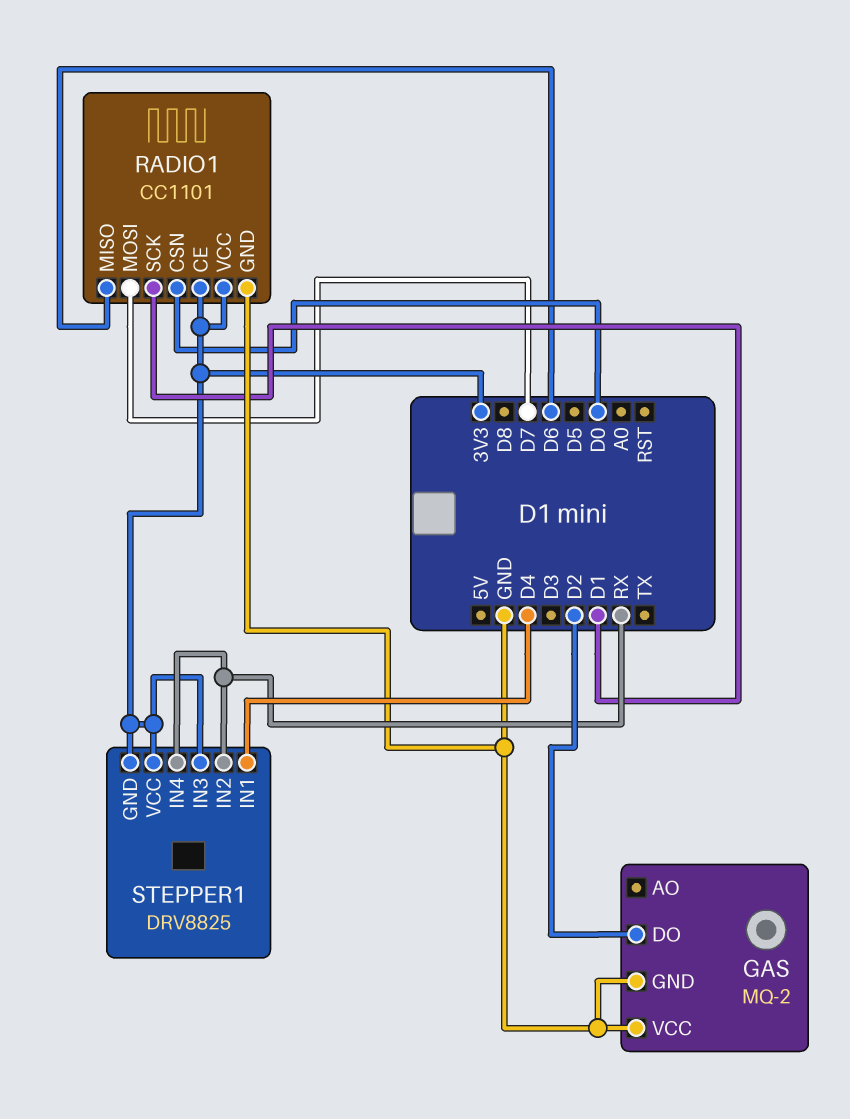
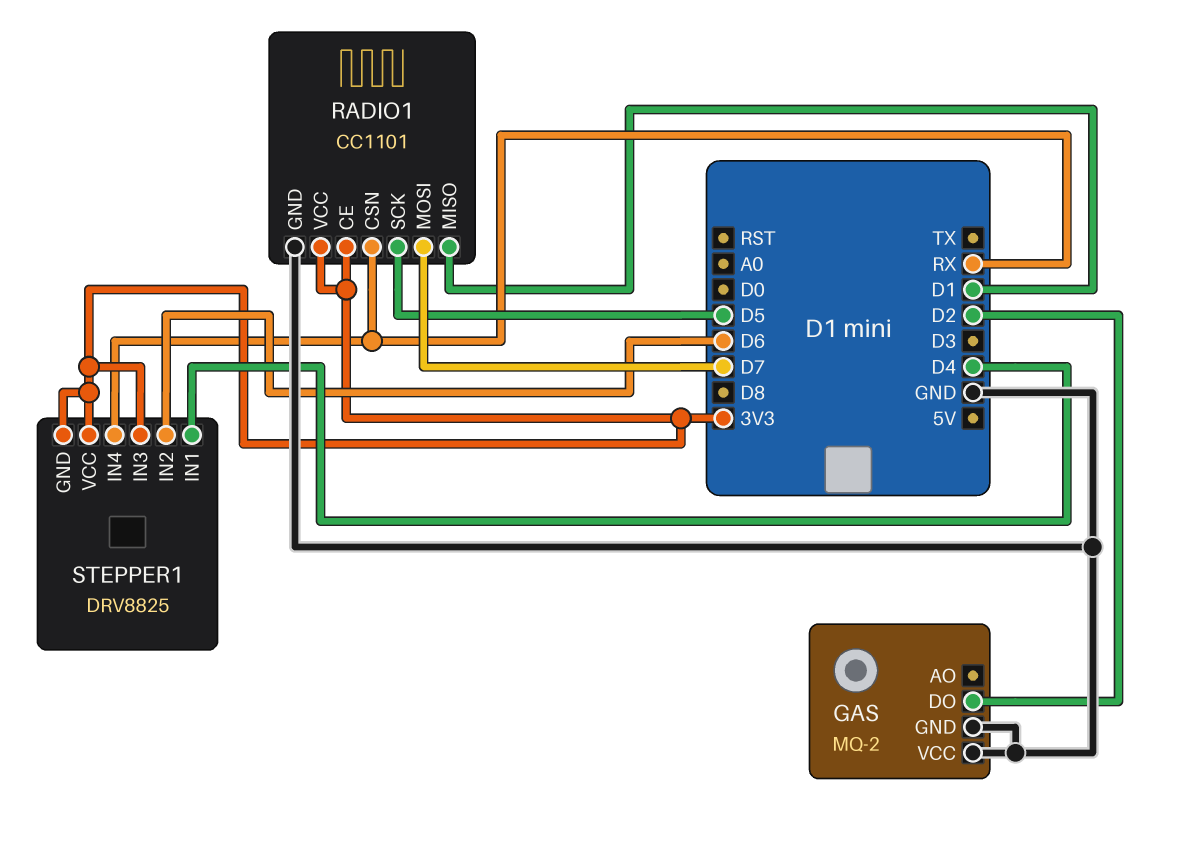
RADIO1 pin CSN: D0 -> RX
RADIO1 pin MISO: D6 -> D1
RADIO1 pin SCK: D1 -> D5
STEPPER1 pin IN2: RX -> D6

